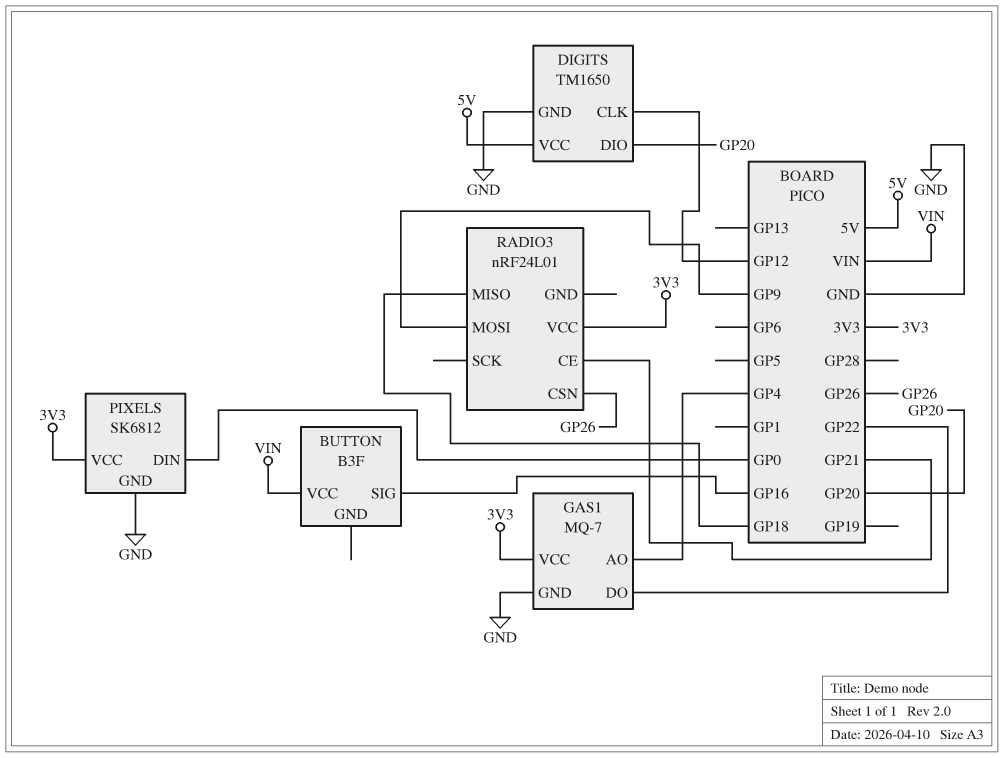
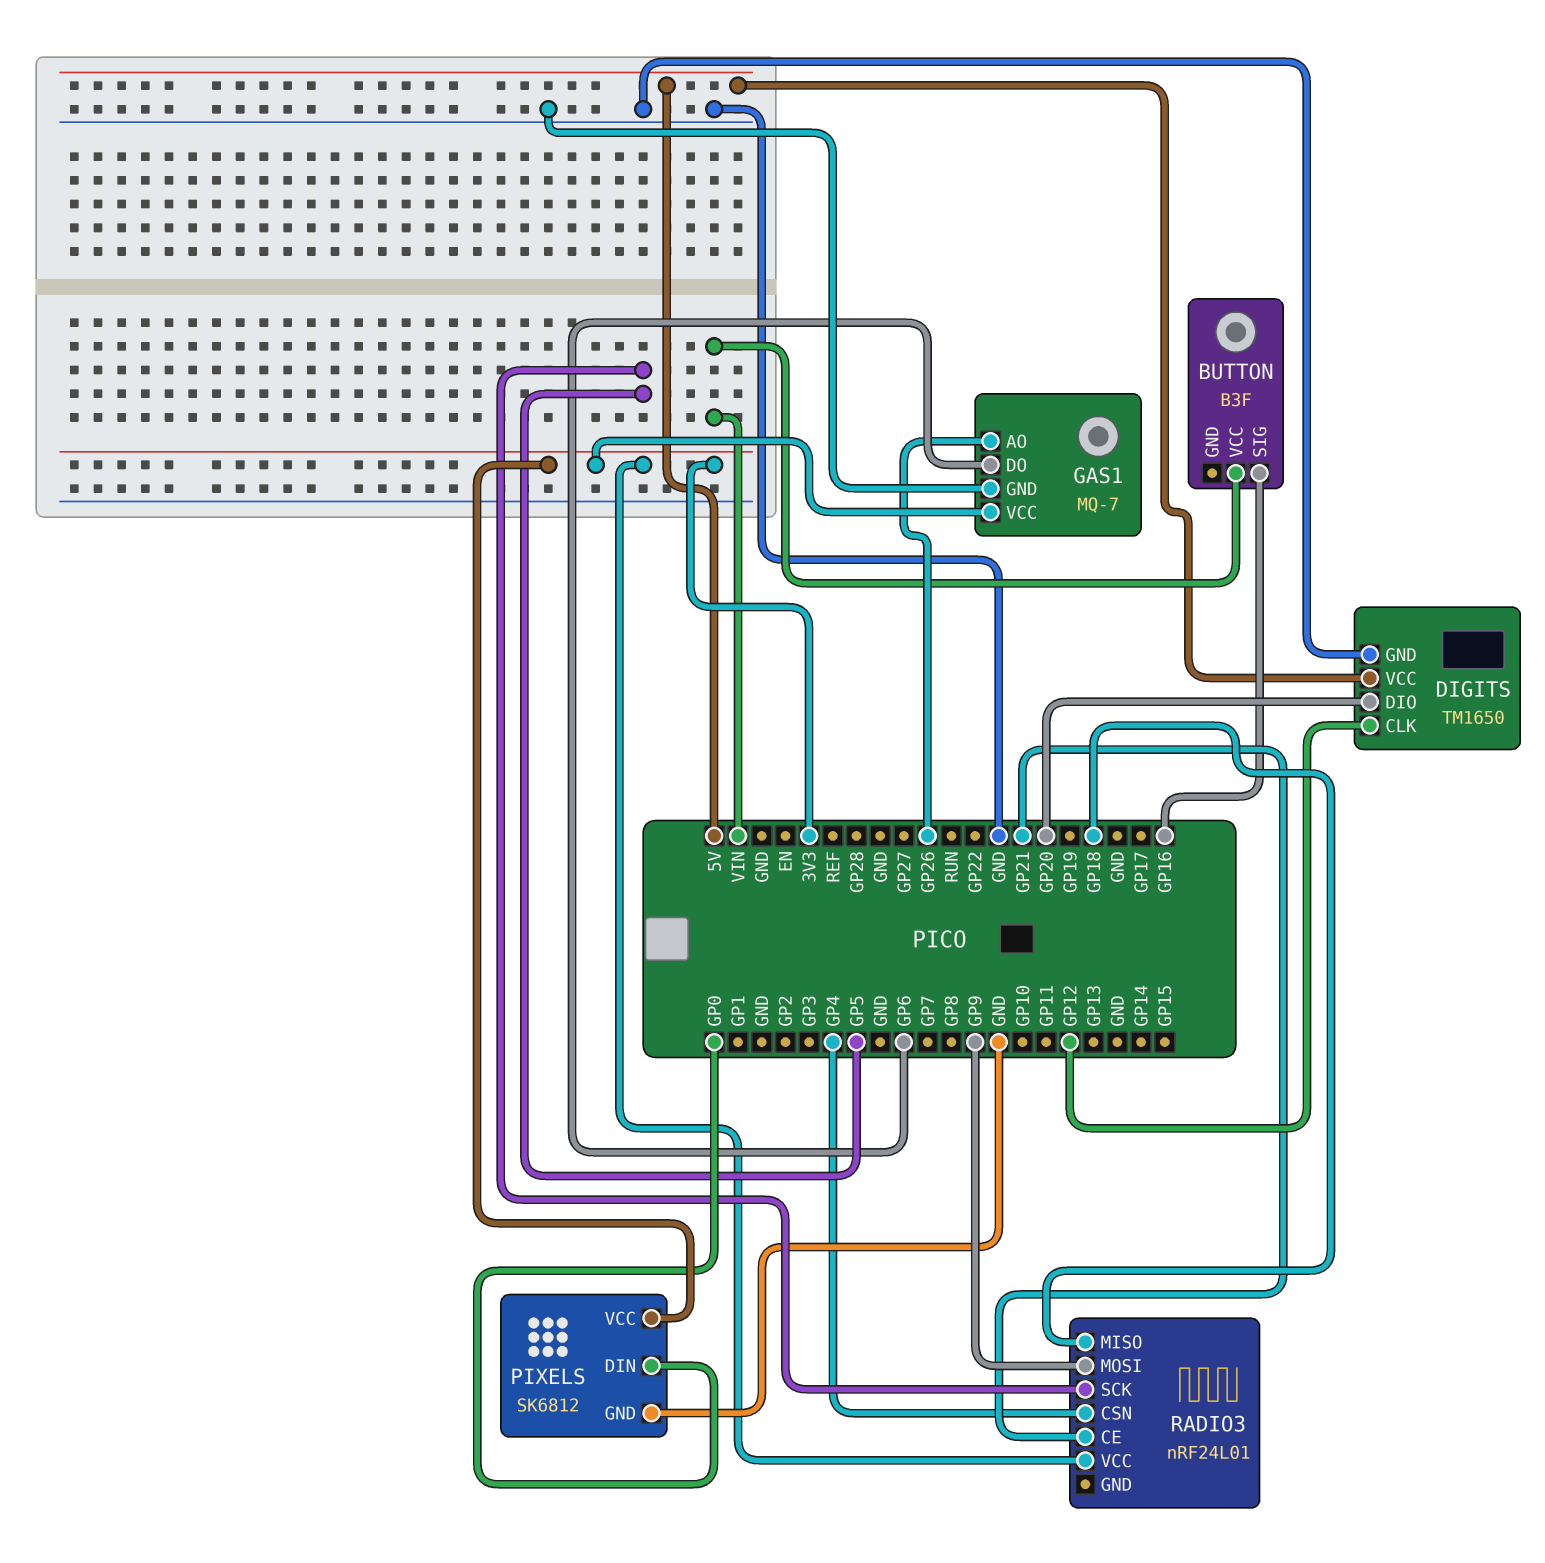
GAS1 pin AO: GP4 -> GP26
GAS1 pin DO: GP22 -> GP6
RADIO3 pin CSN: GP26 -> GP4
RADIO3 pin SCK: none -> GP5

